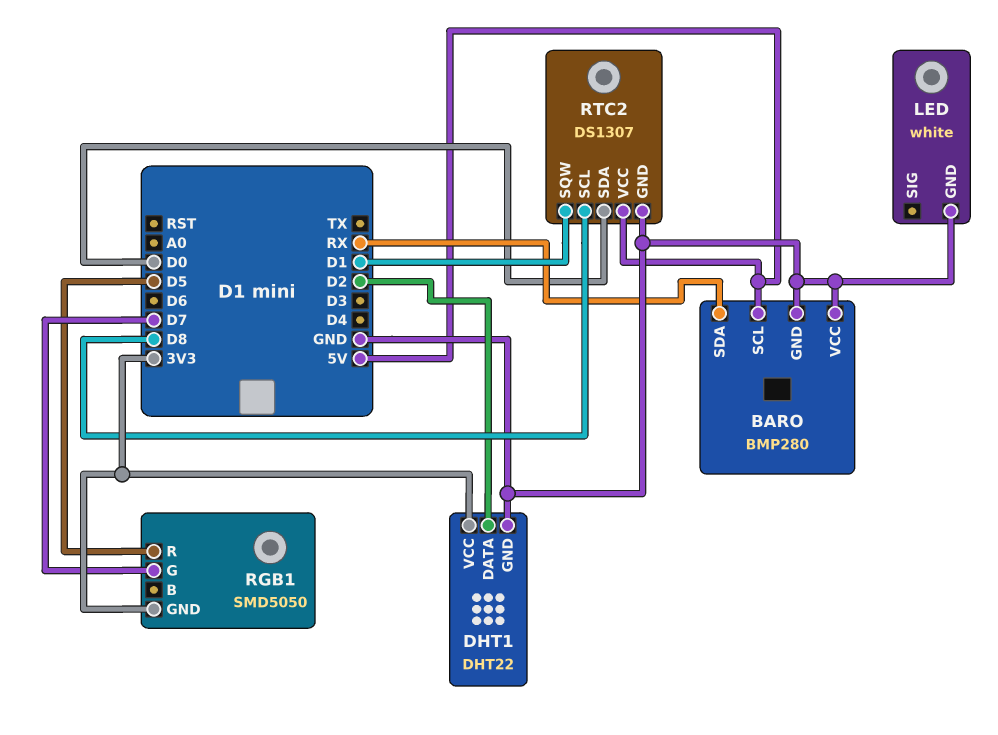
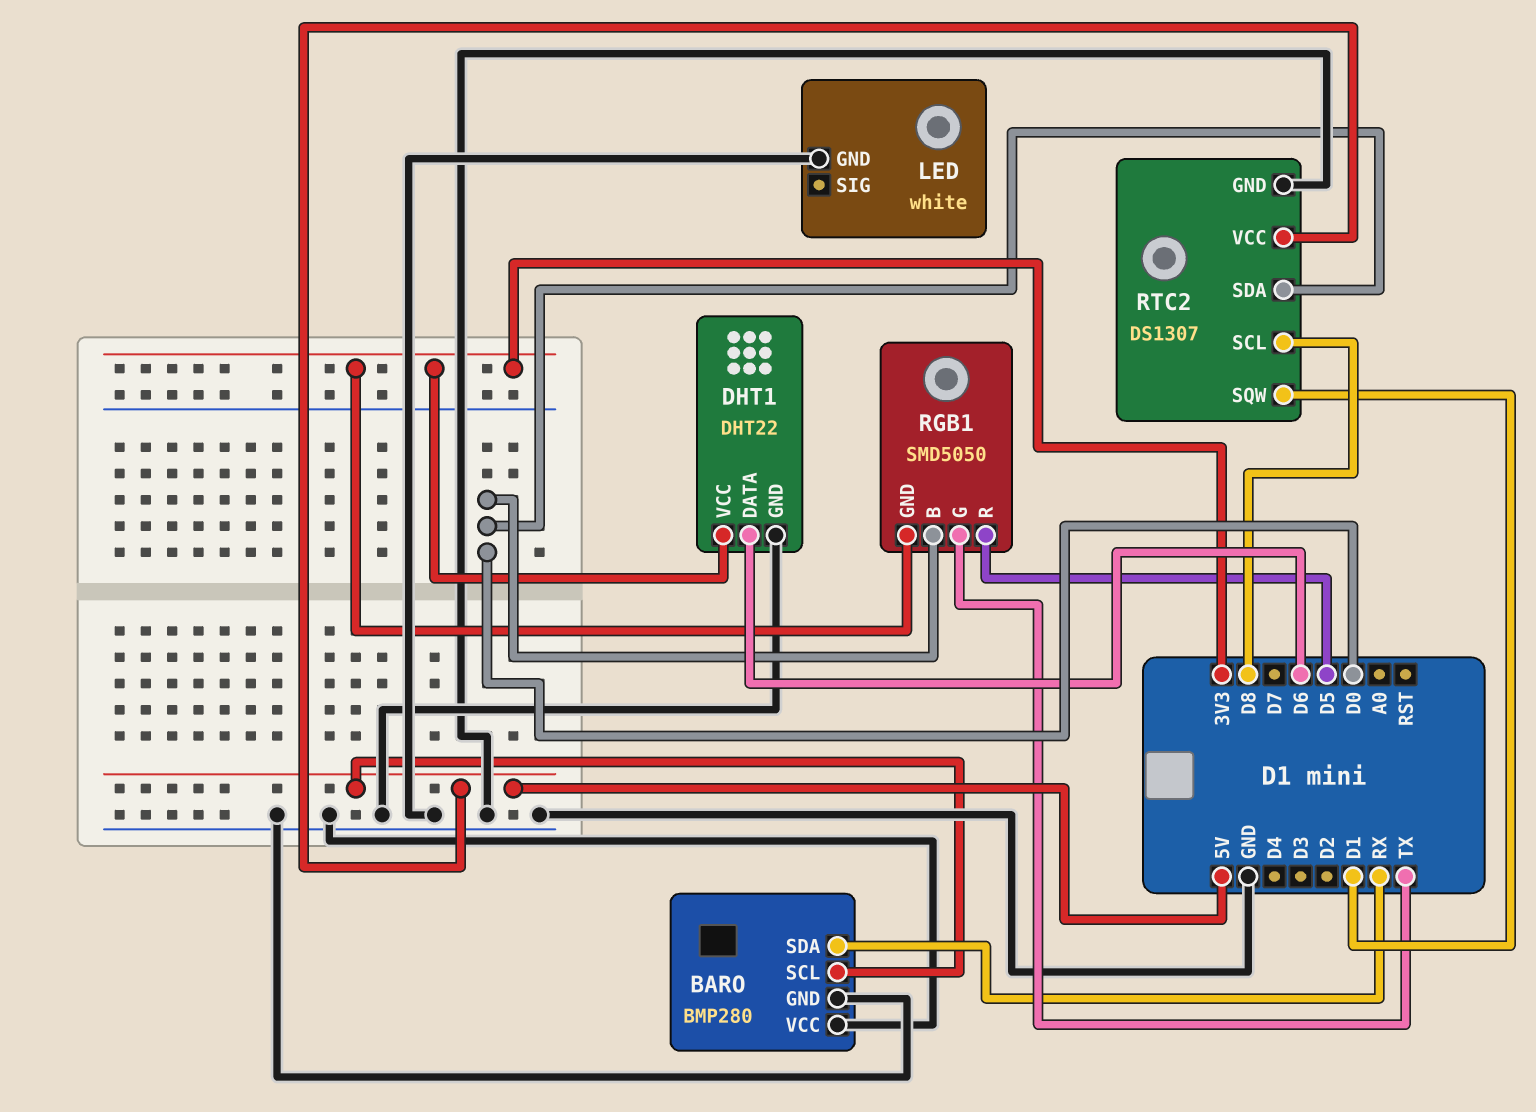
DHT1 pin DATA: D2 -> D6
RGB1 pin B: none -> D0
RGB1 pin G: D7 -> TX

